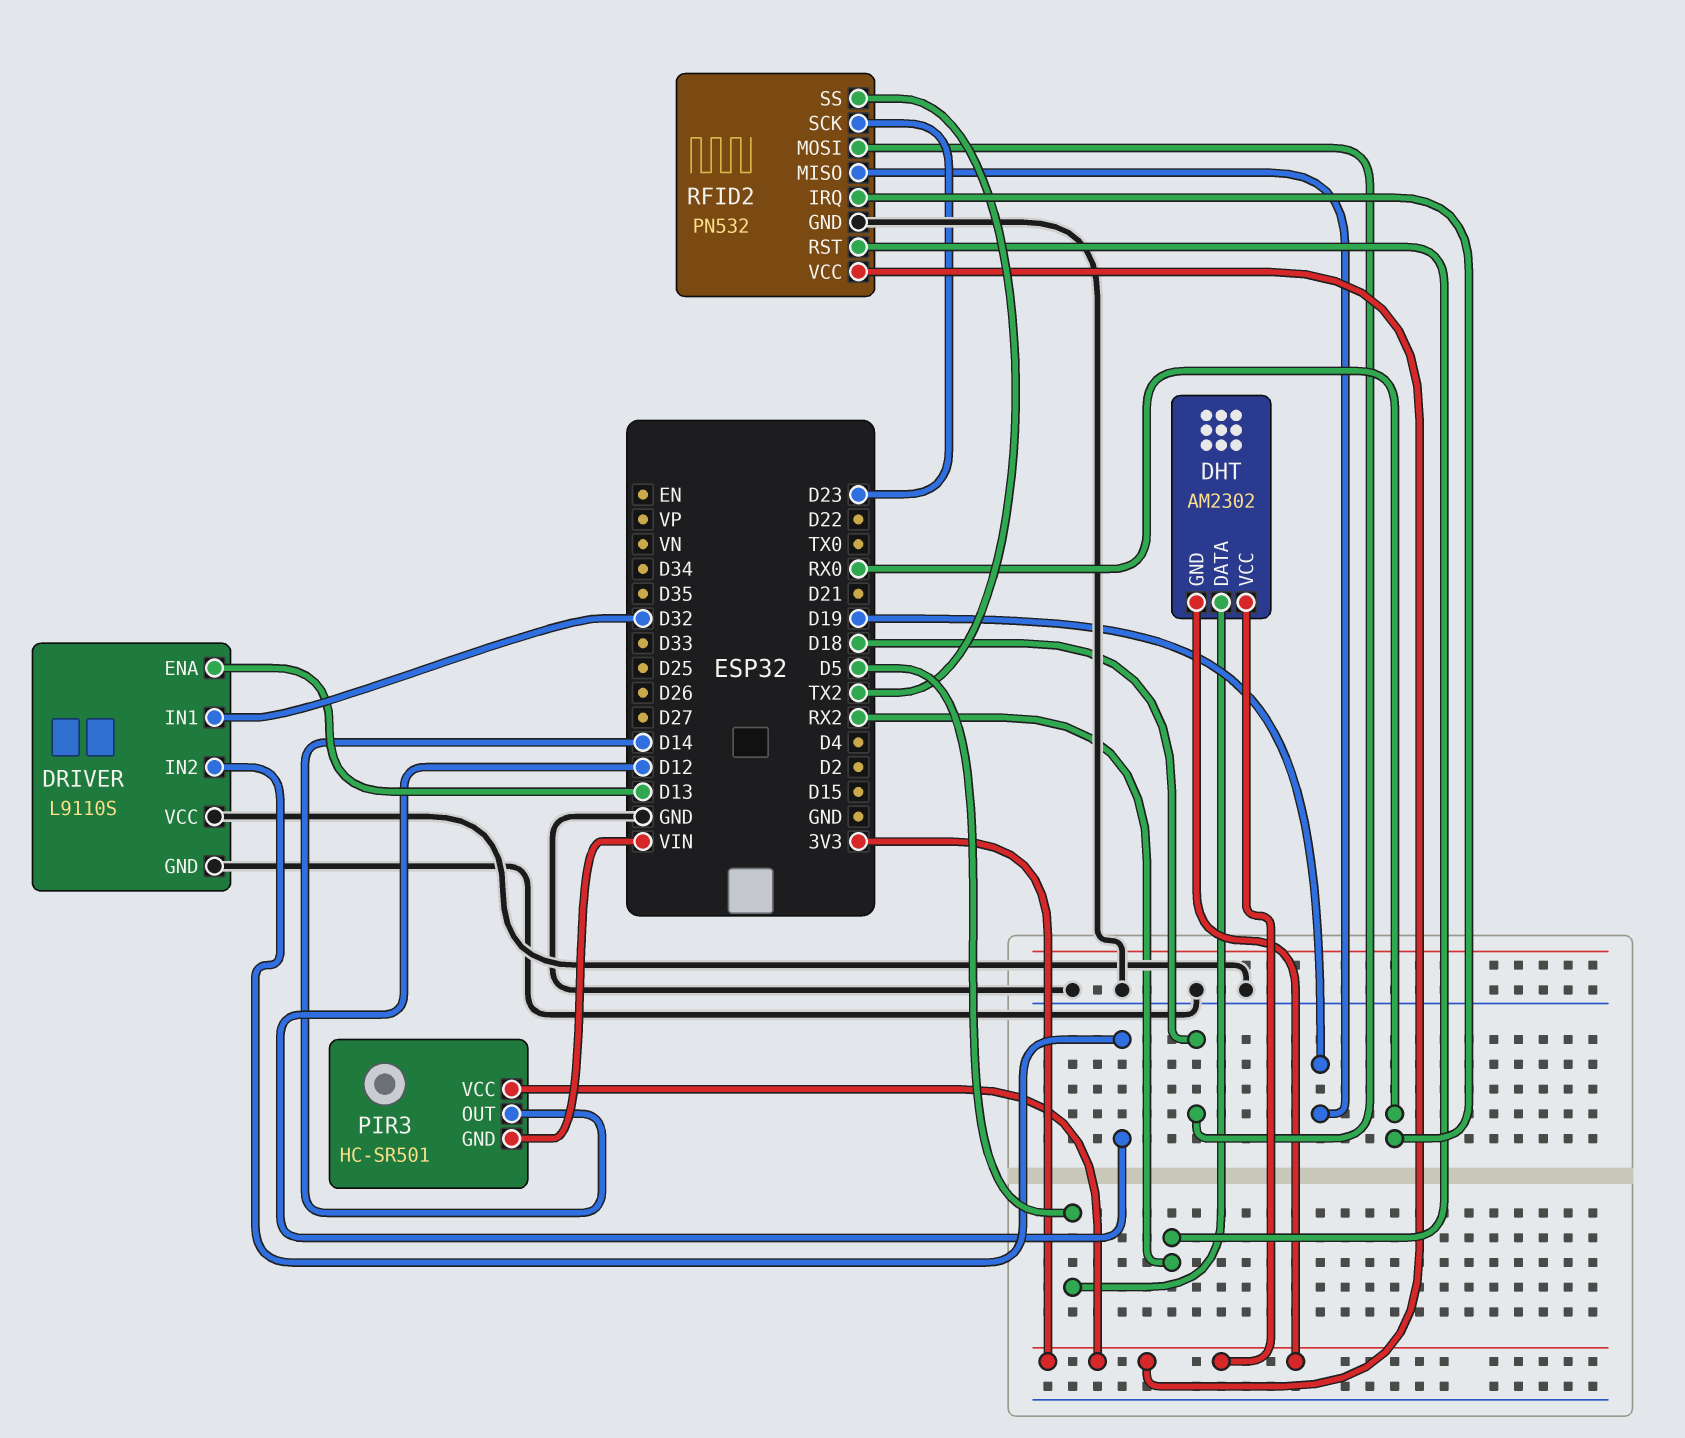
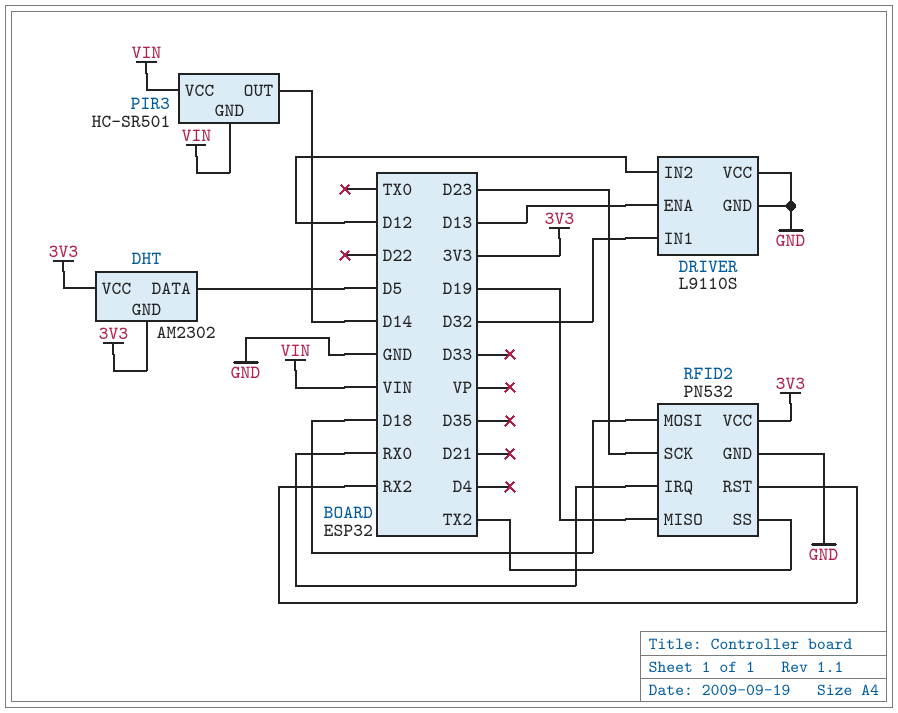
PIR3 pin VCC: 3V3 -> VIN

